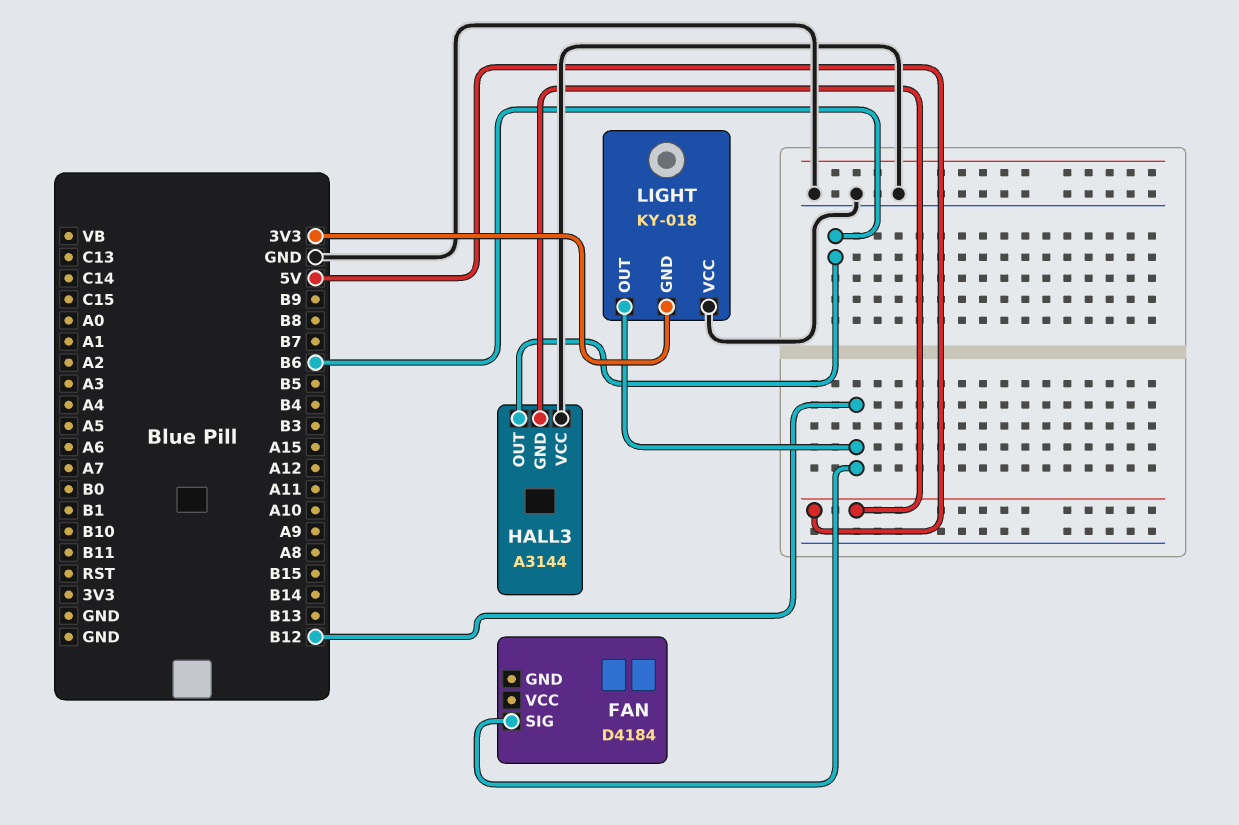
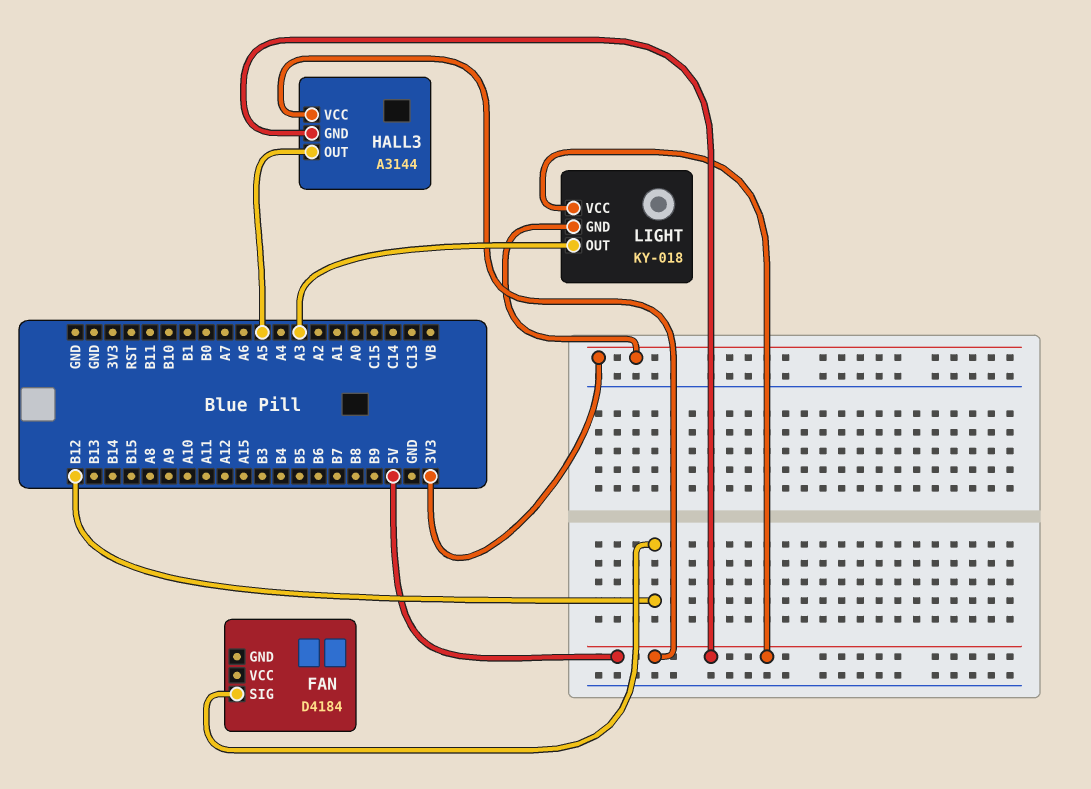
HALL3 pin OUT: B6 -> A5
HALL3 pin VCC: GND -> 5V
LIGHT pin OUT: B12 -> A3
LIGHT pin VCC: GND -> 5V

